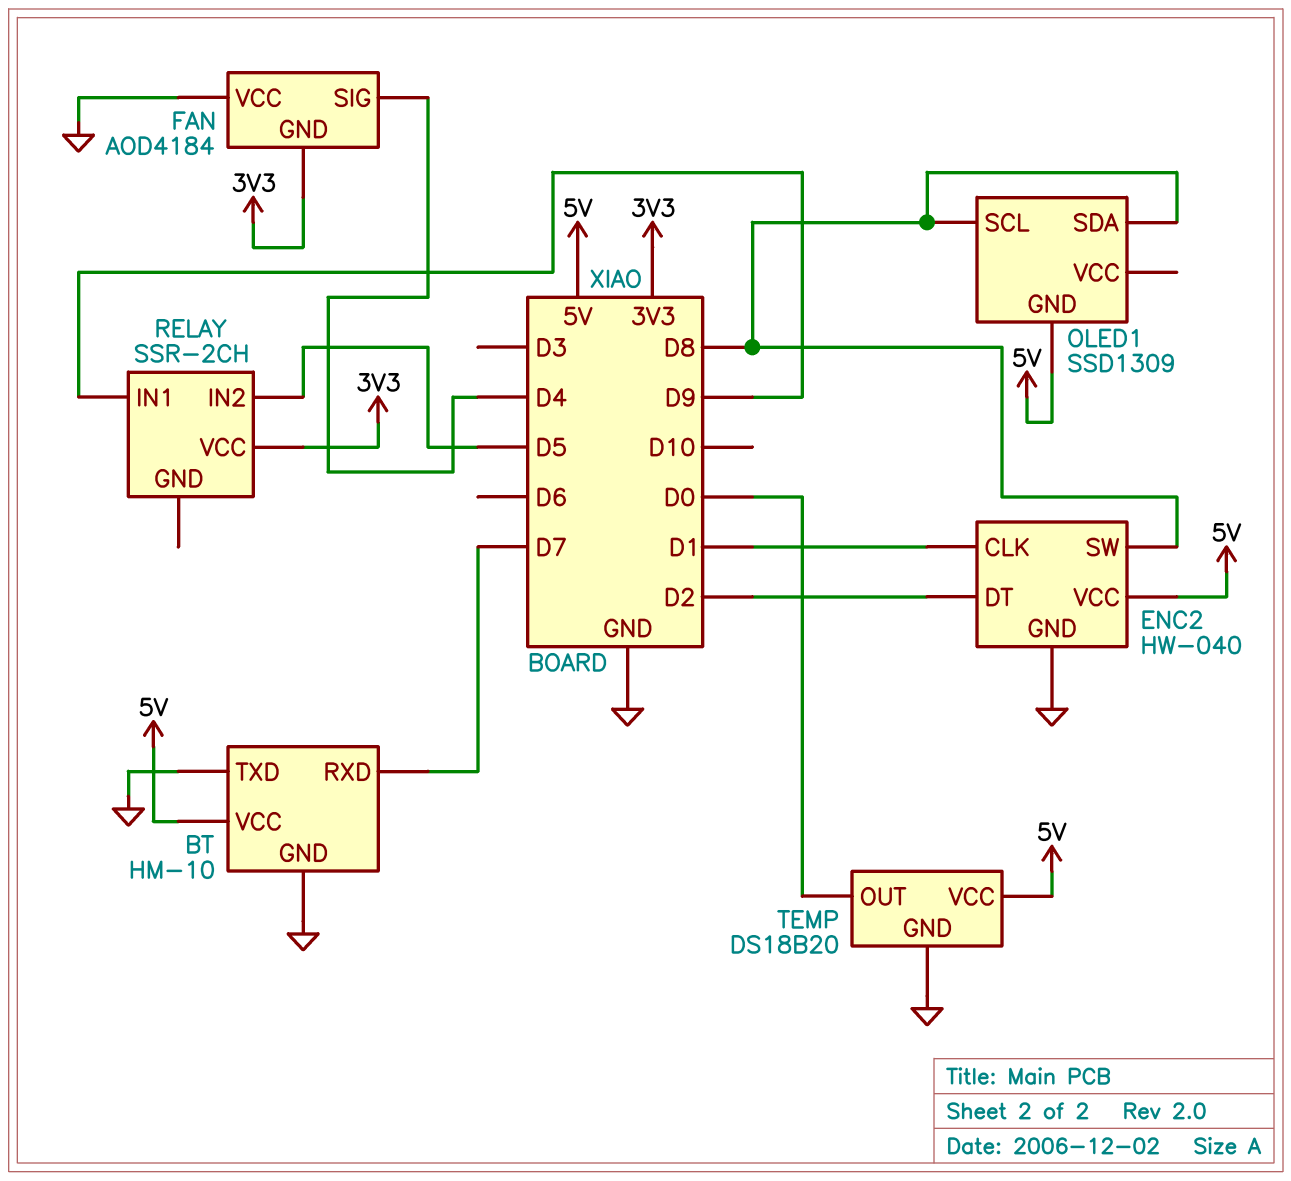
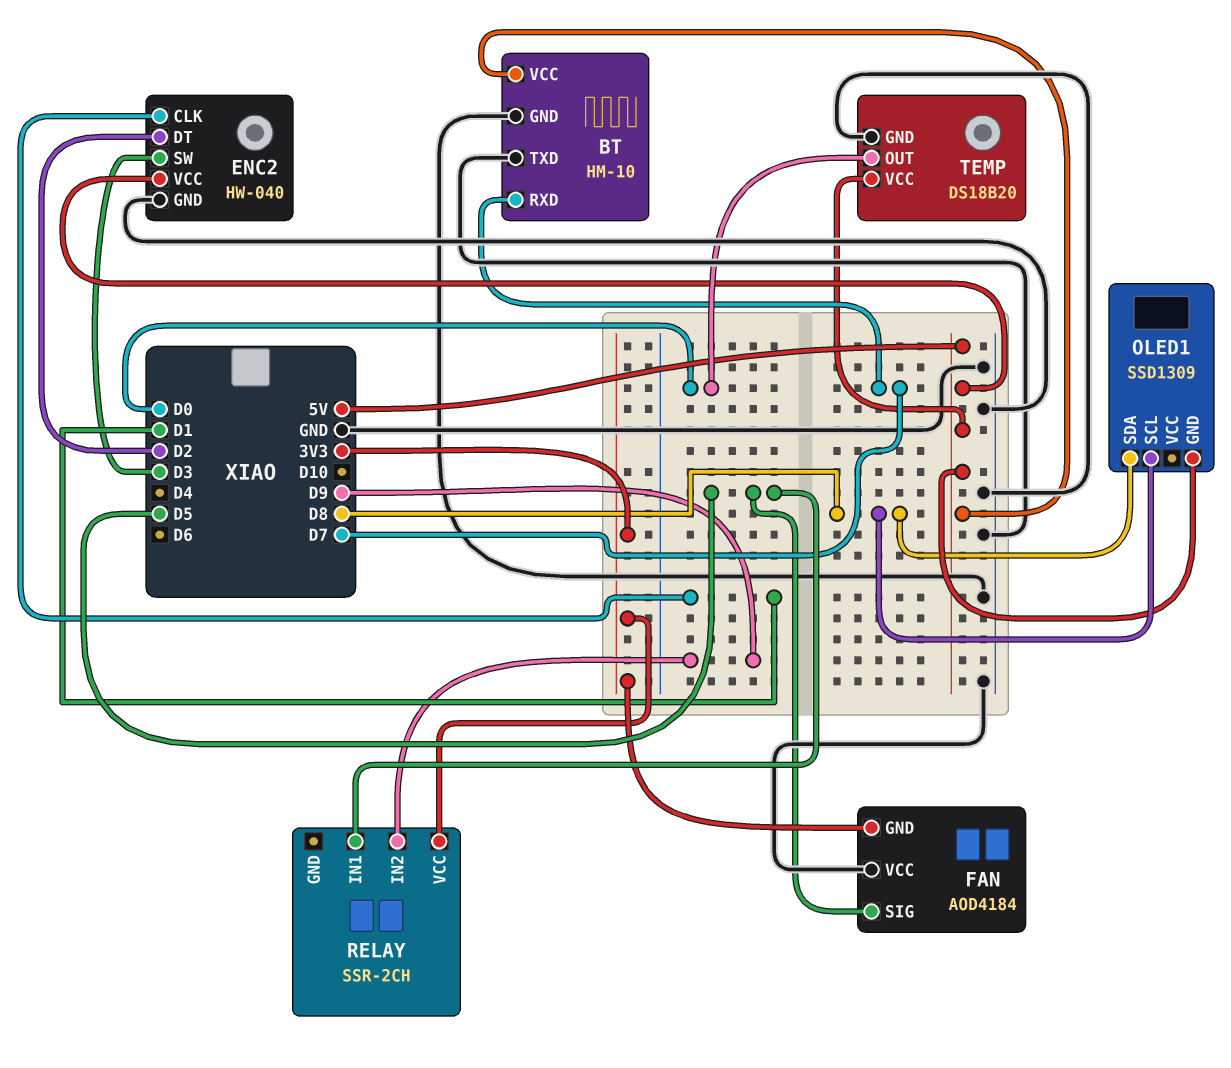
ENC2 pin SW: D8 -> D3
FAN pin SIG: D4 -> D5
RELAY pin IN1: D9 -> D5
RELAY pin IN2: D5 -> D9

